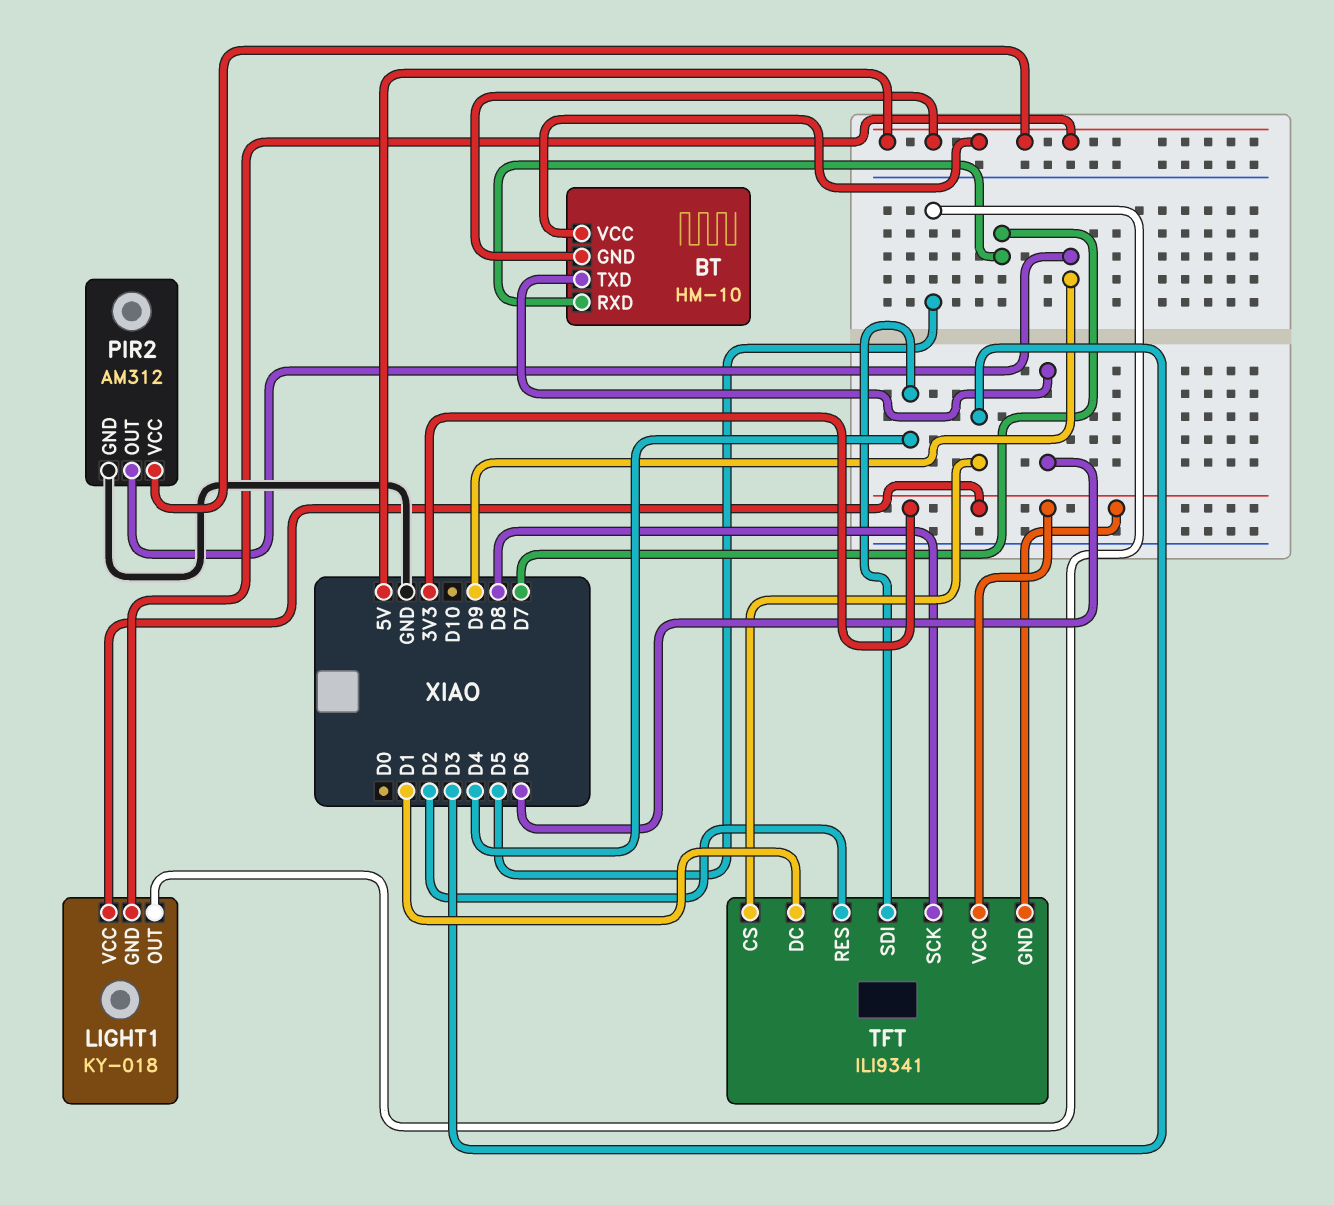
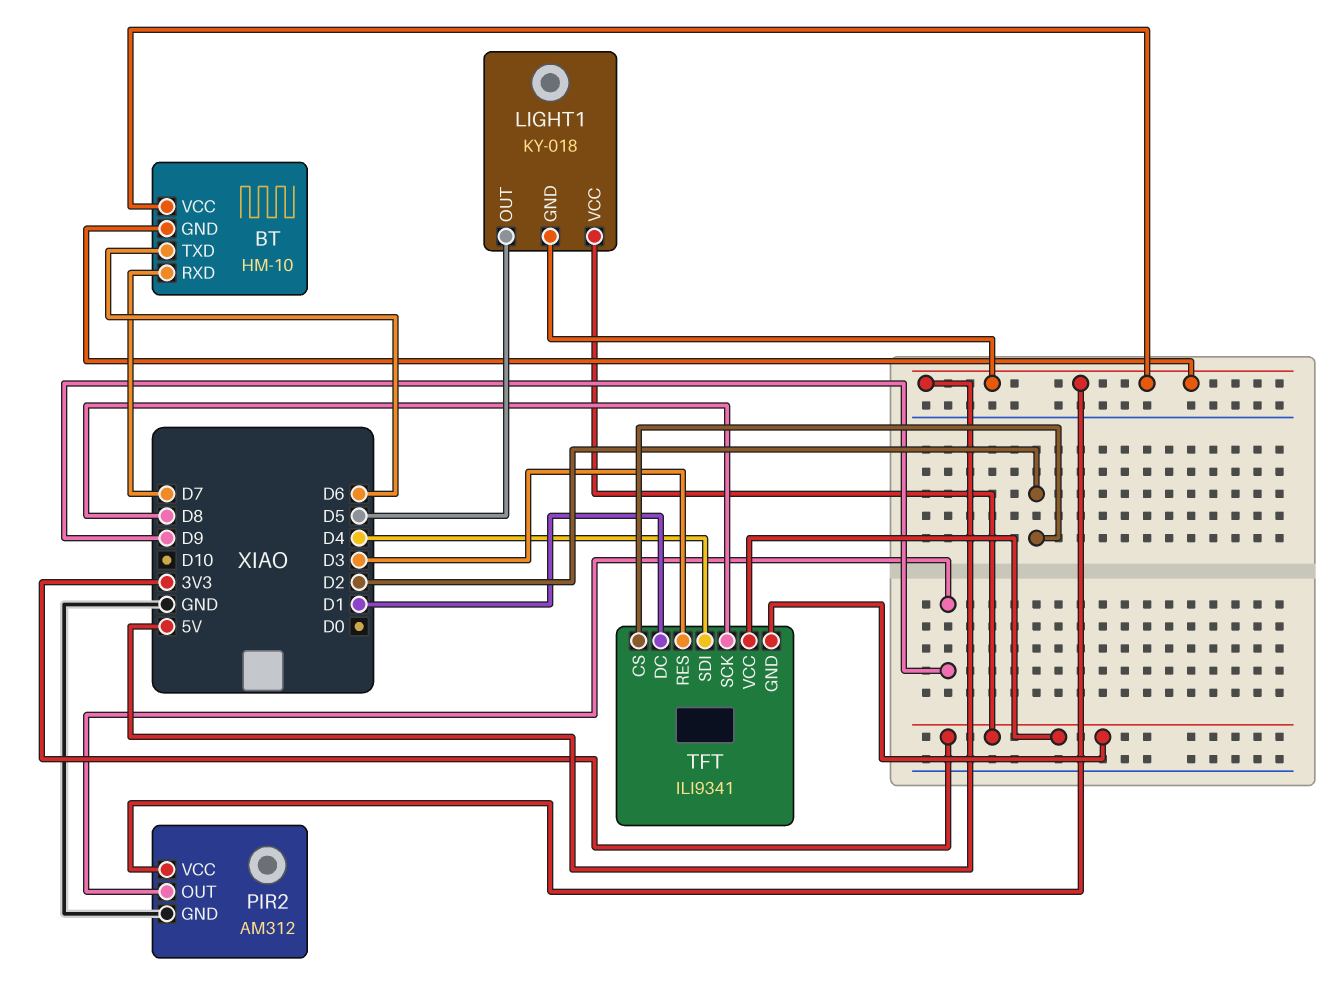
TFT pin CS: D3 -> D2
TFT pin RES: D2 -> D3

